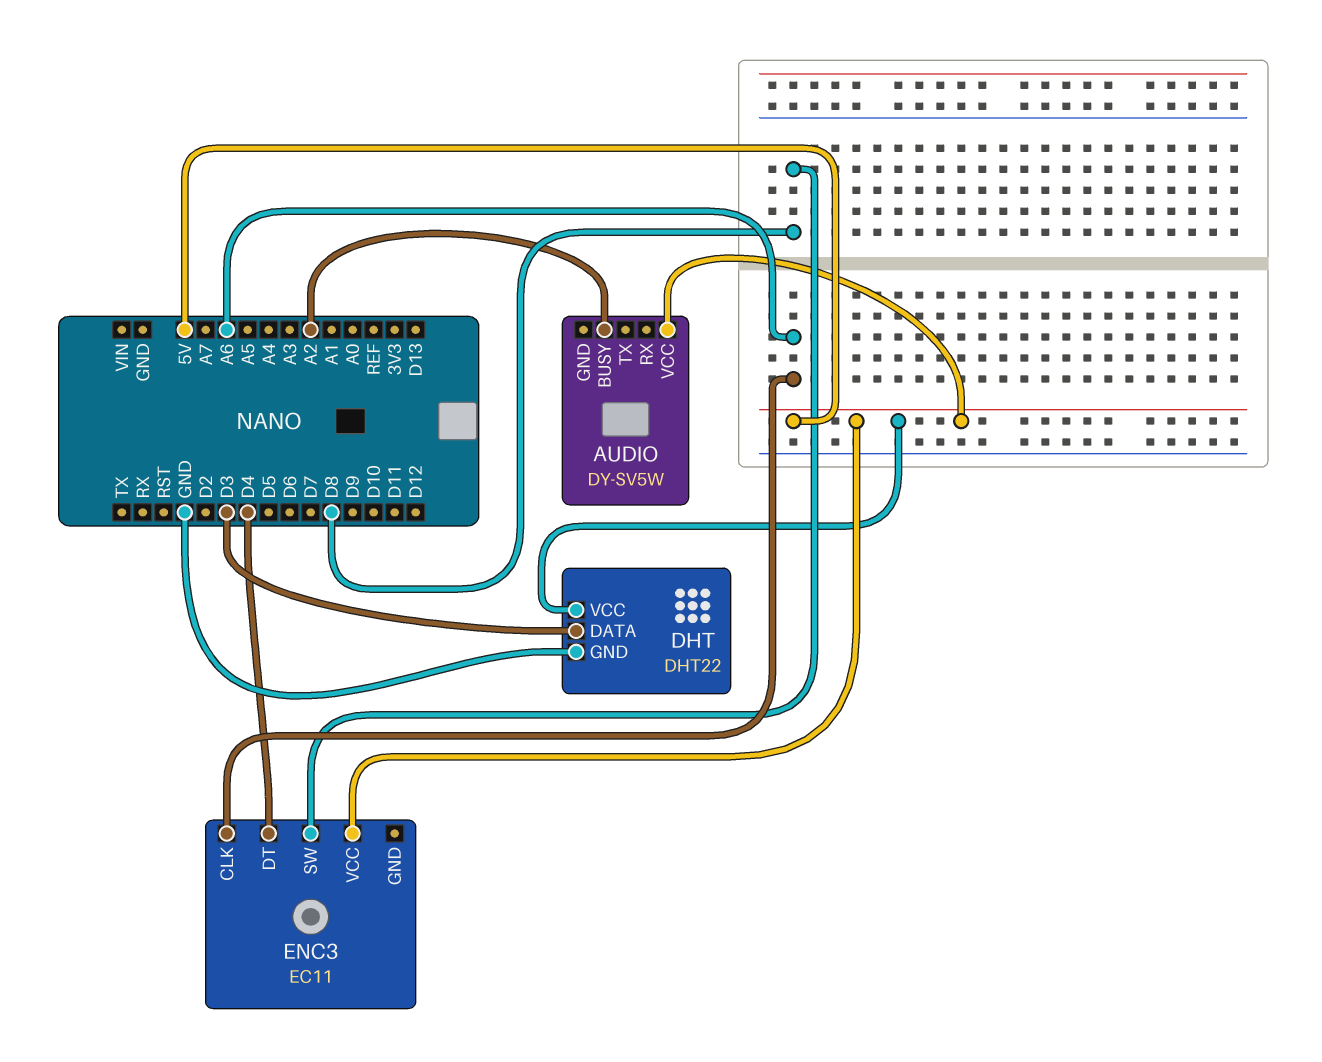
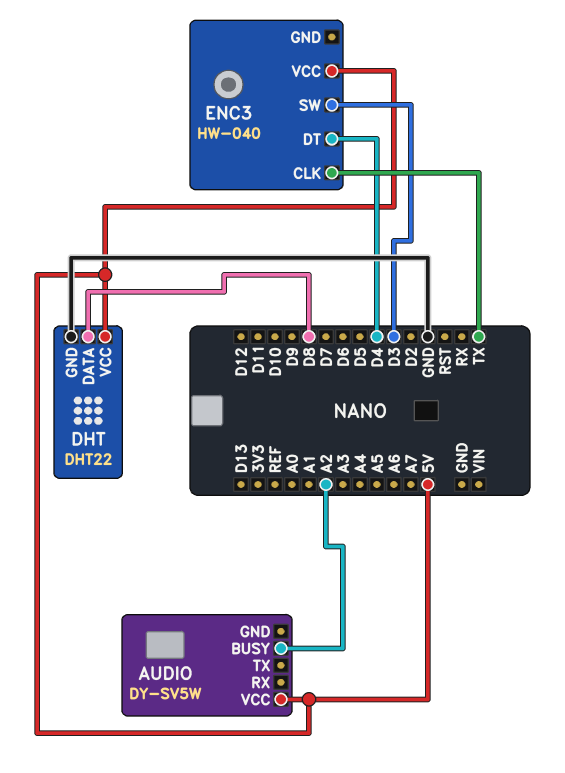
DHT pin DATA: D3 -> D8
ENC3: EC11 -> HW-040
ENC3 pin CLK: A6 -> TX
ENC3 pin SW: D8 -> D3

